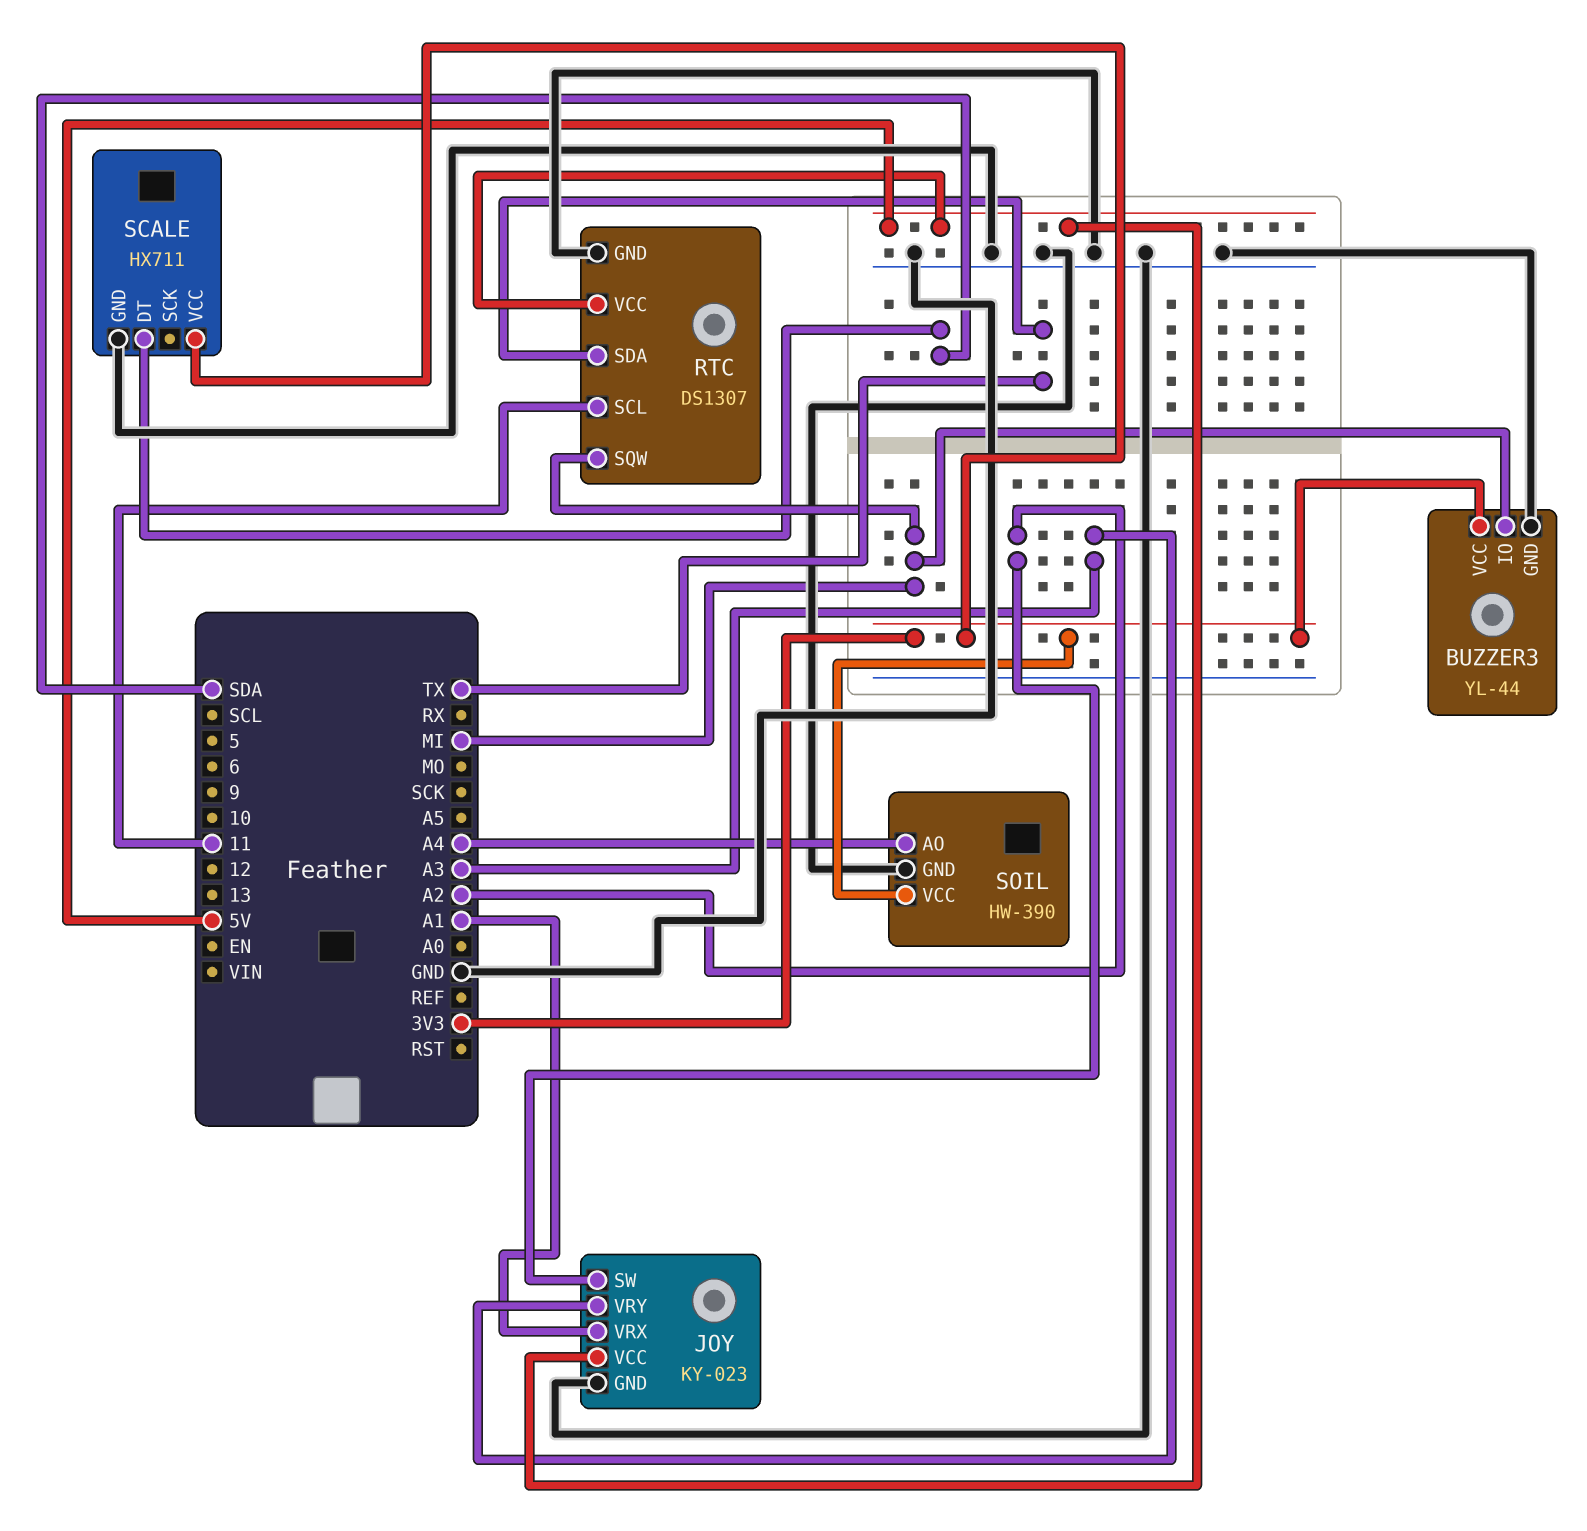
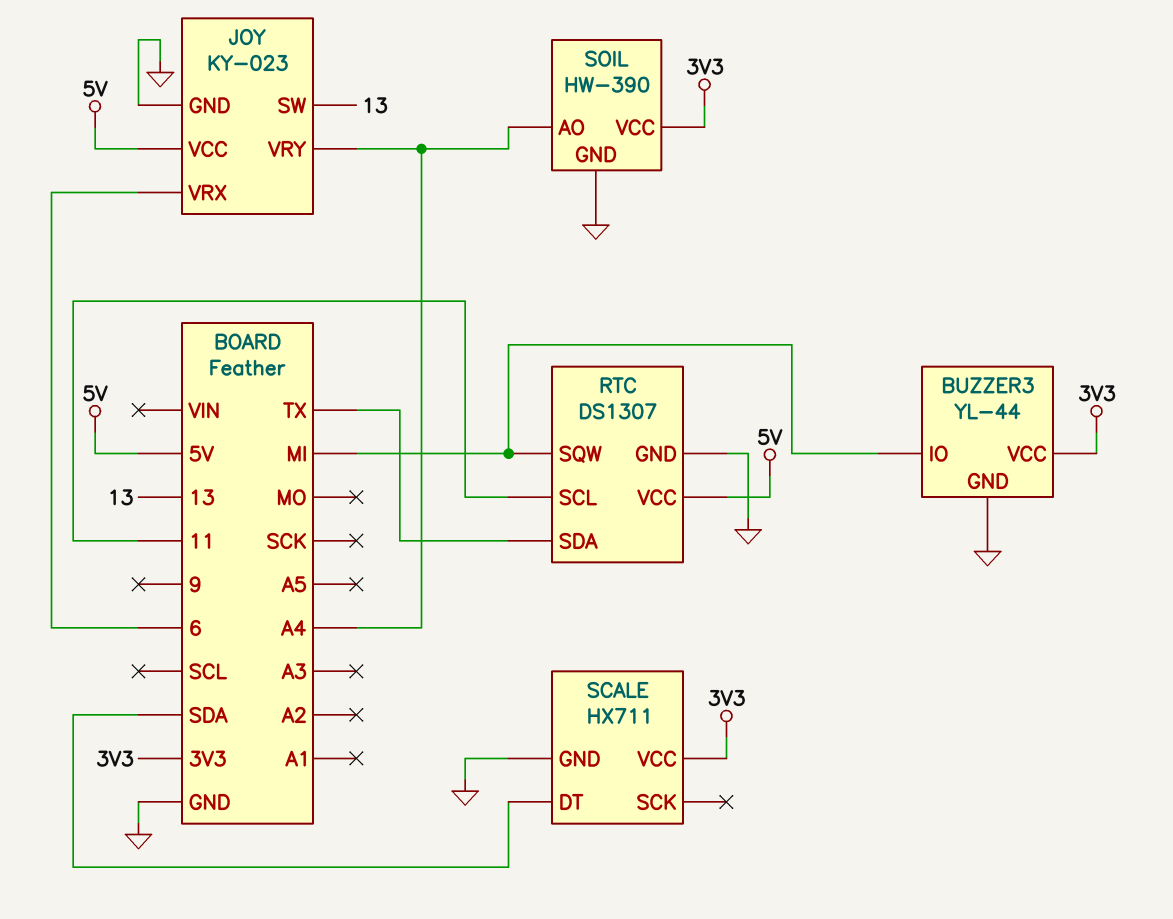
JOY pin SW: A2 -> 13
JOY pin VRX: A1 -> 6
JOY pin VRY: A3 -> A4

